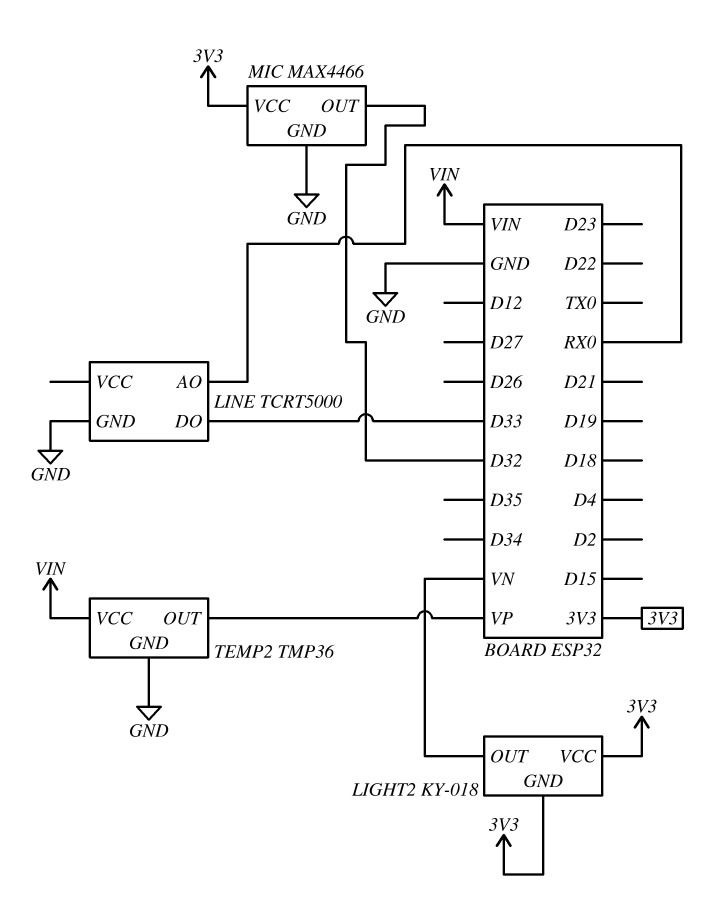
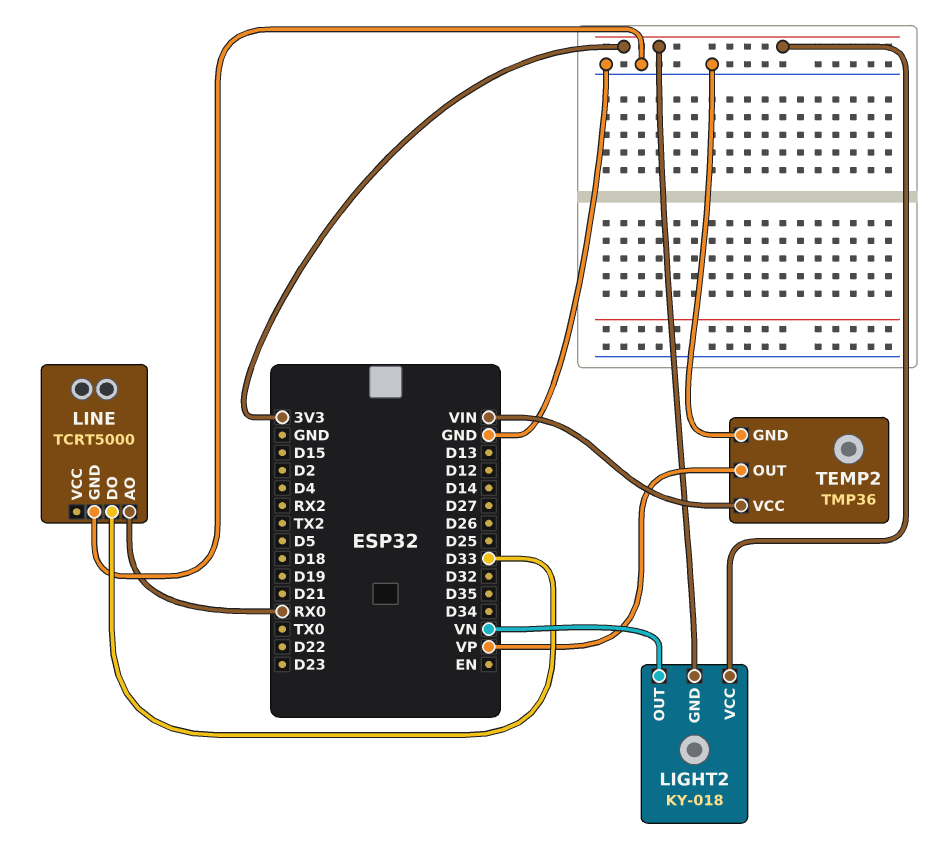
MIC: MAX4466 -> none
MIC pin GND: GND -> none
MIC pin OUT: D32 -> none
MIC pin VCC: 3V3 -> none

